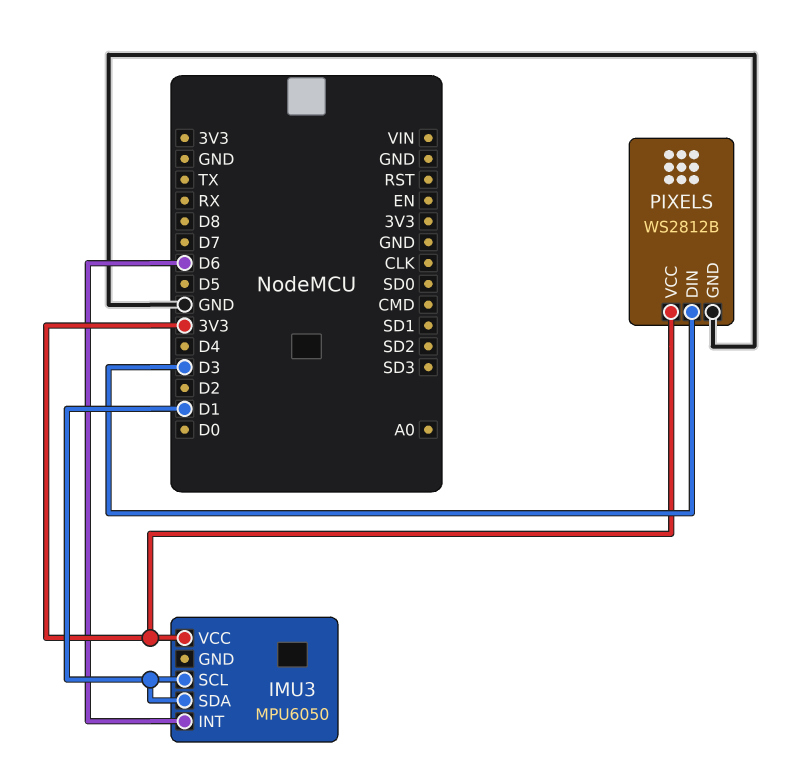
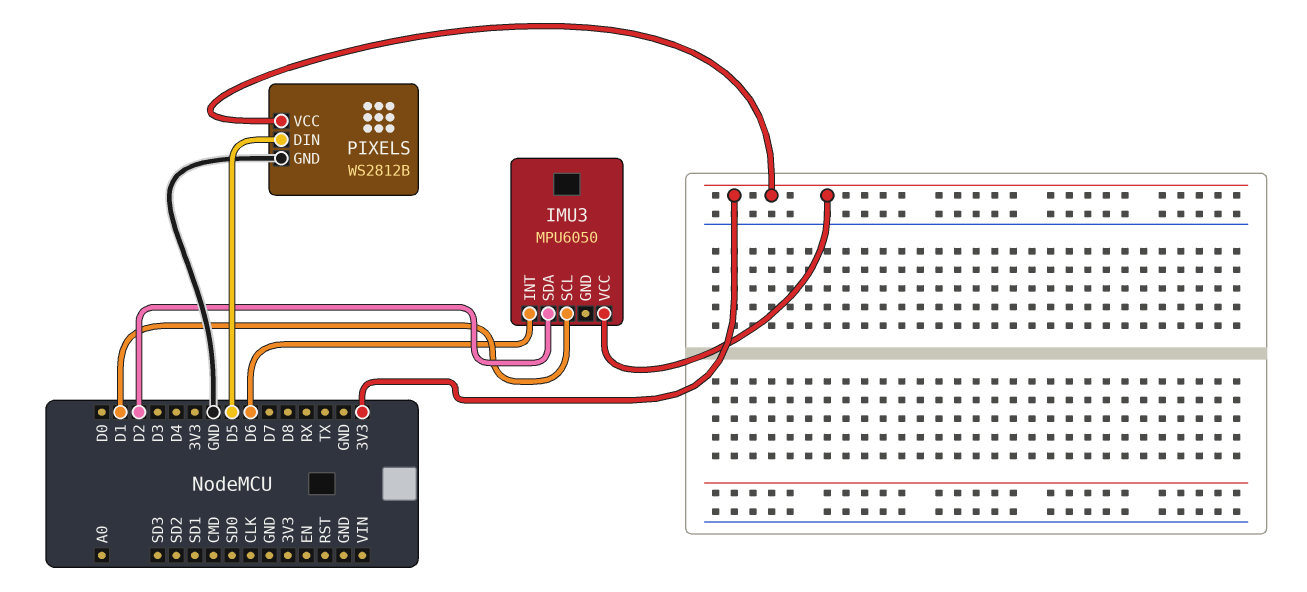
IMU3 pin SDA: D1 -> D2
PIXELS pin DIN: D3 -> D5

